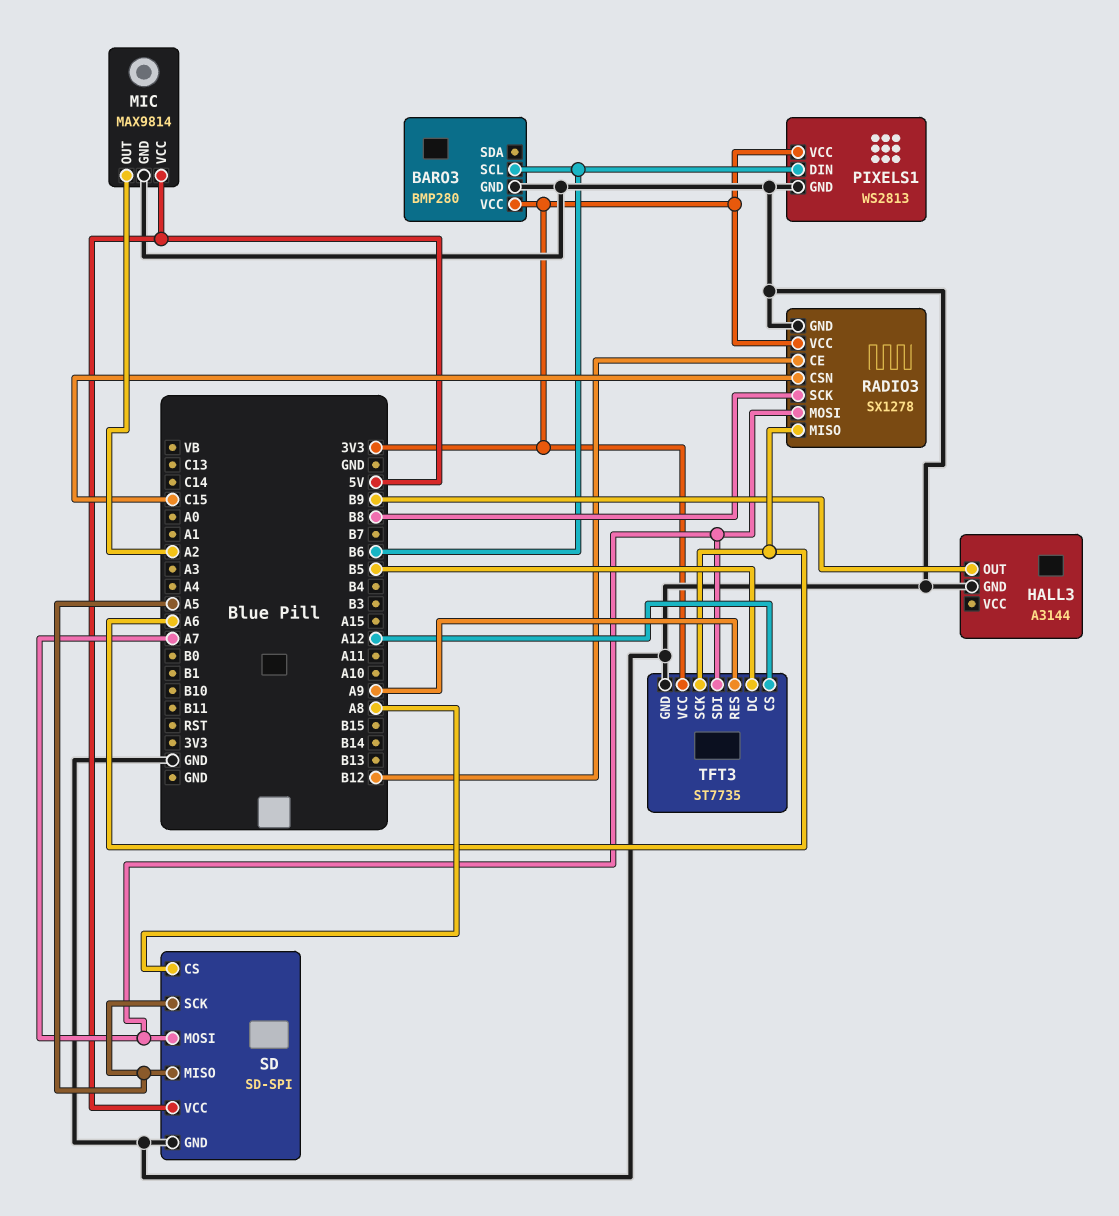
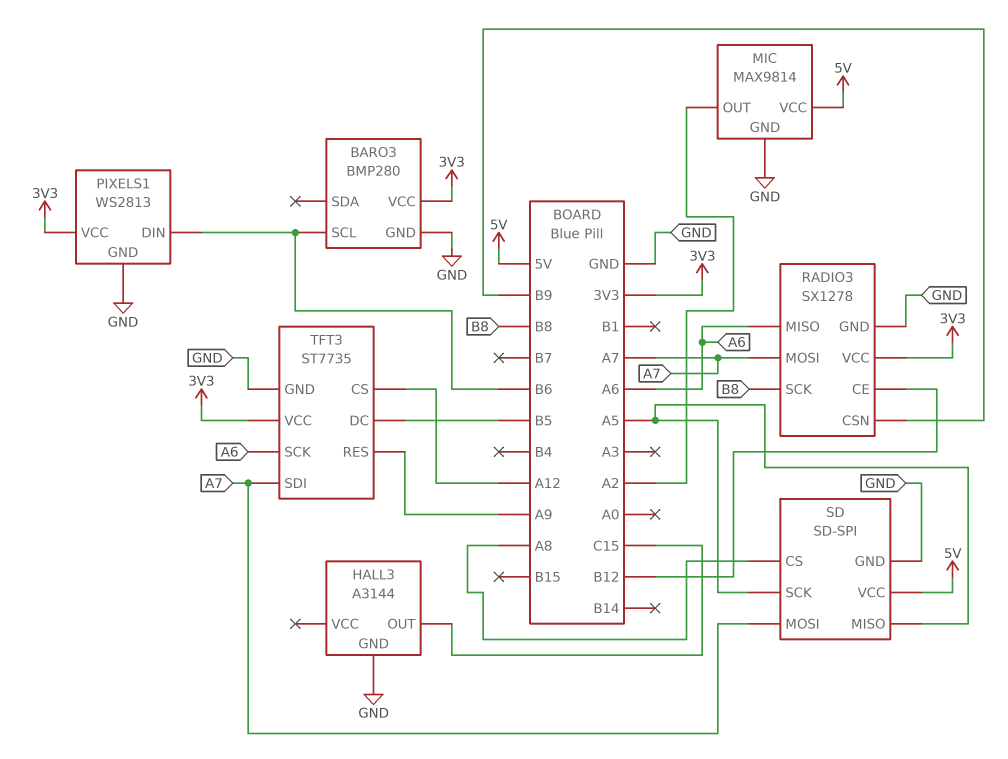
HALL3 pin OUT: B9 -> C15
RADIO3 pin CSN: C15 -> B9

